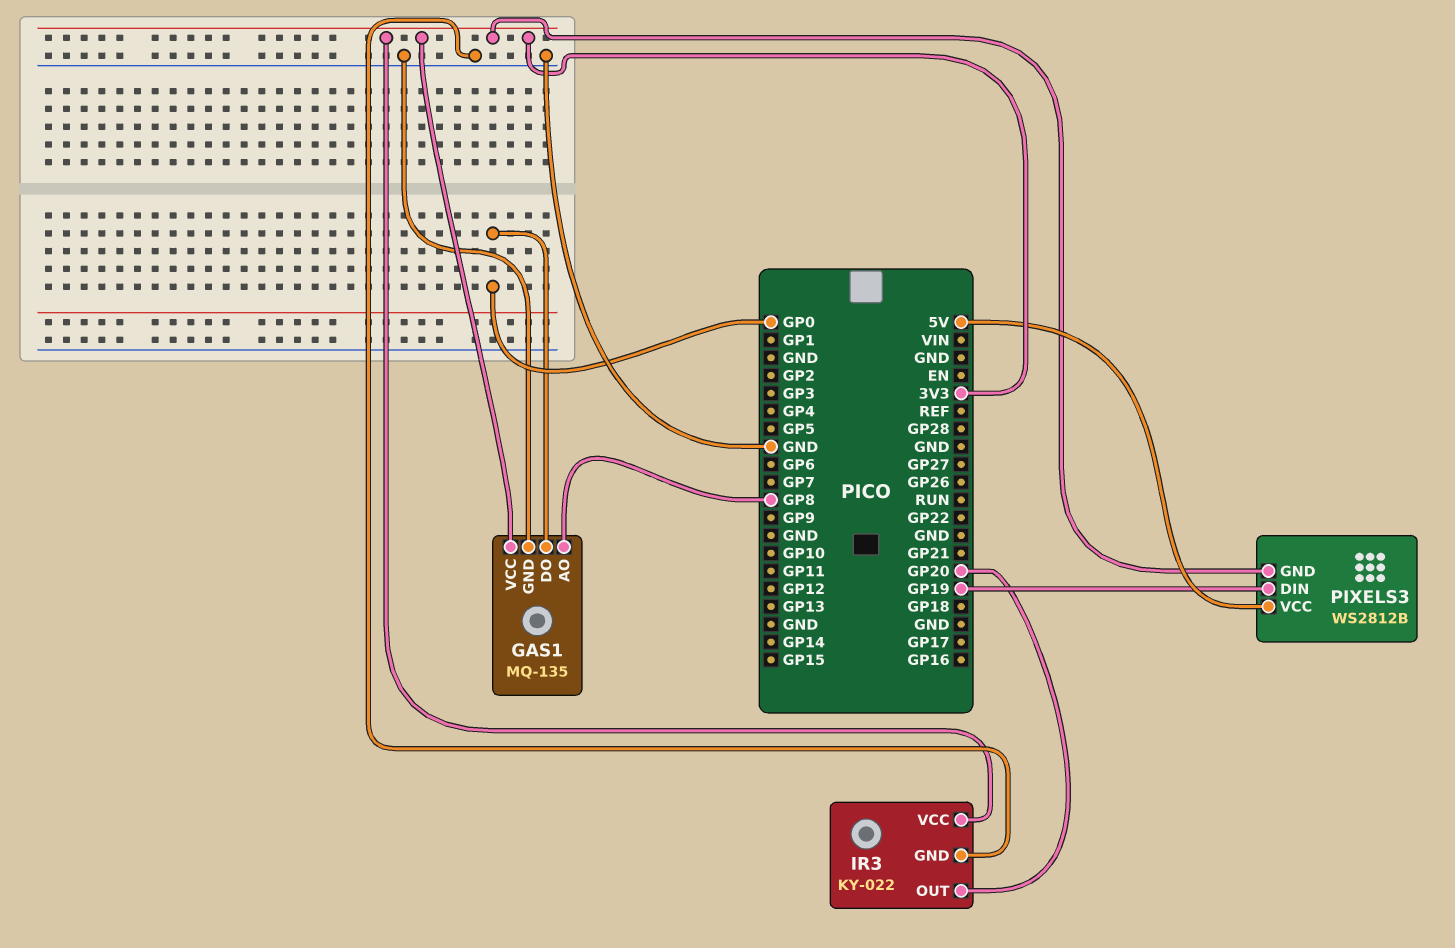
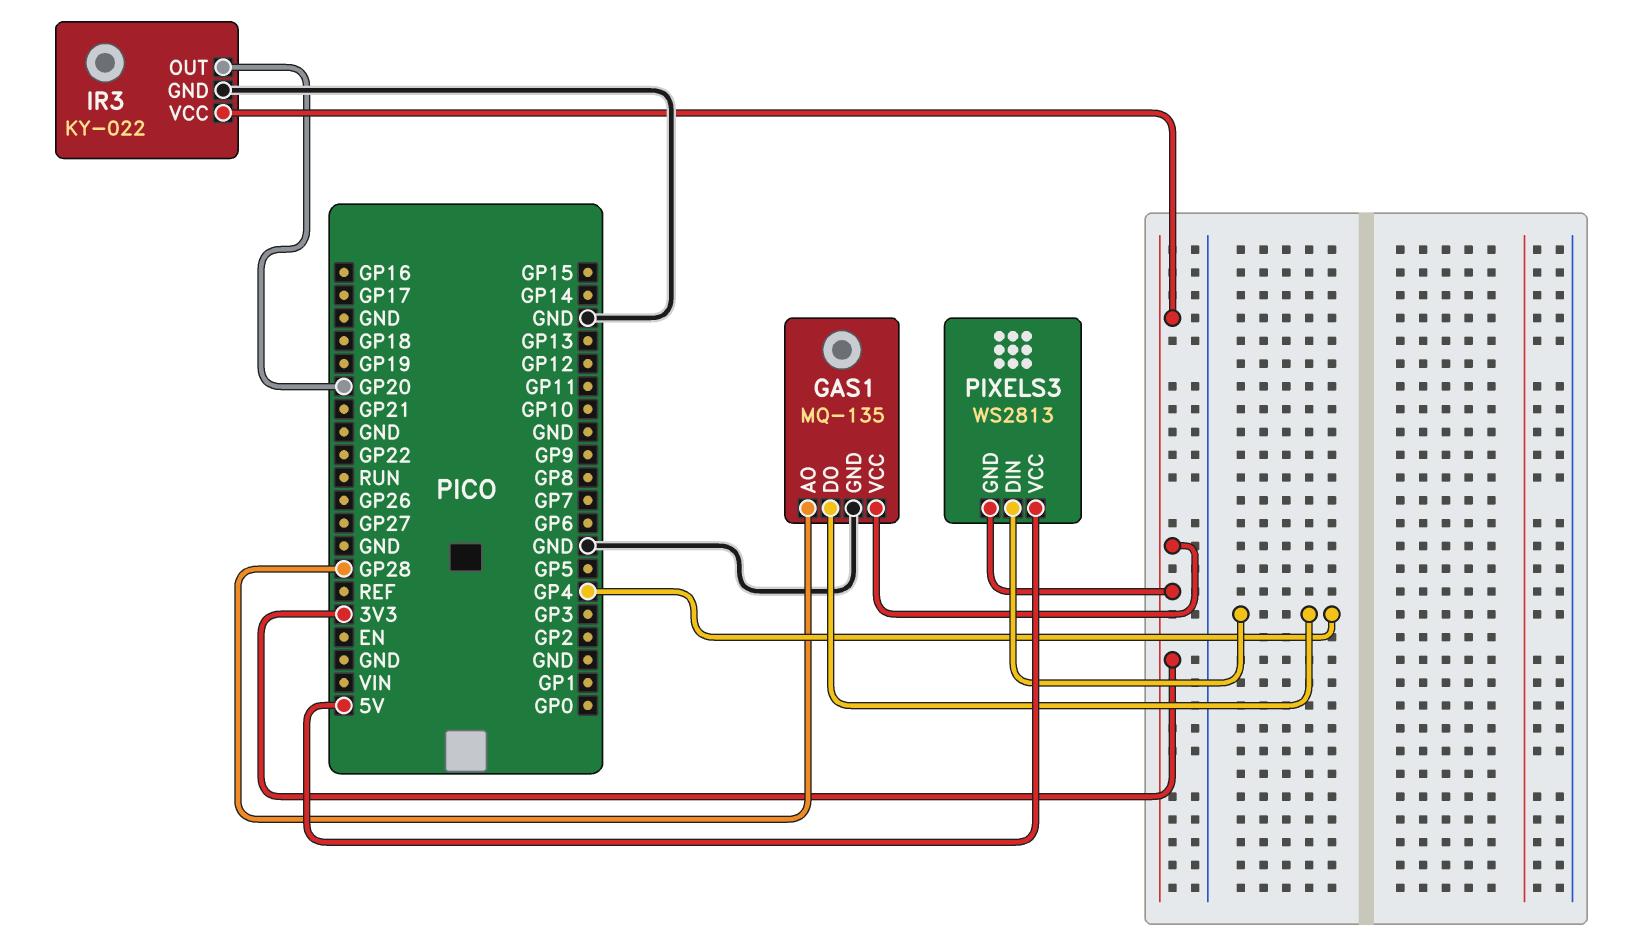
GAS1 pin AO: GP8 -> GP28
GAS1 pin DO: GP0 -> GP4
PIXELS3: WS2812B -> WS2813
PIXELS3 pin DIN: GP19 -> GP4

